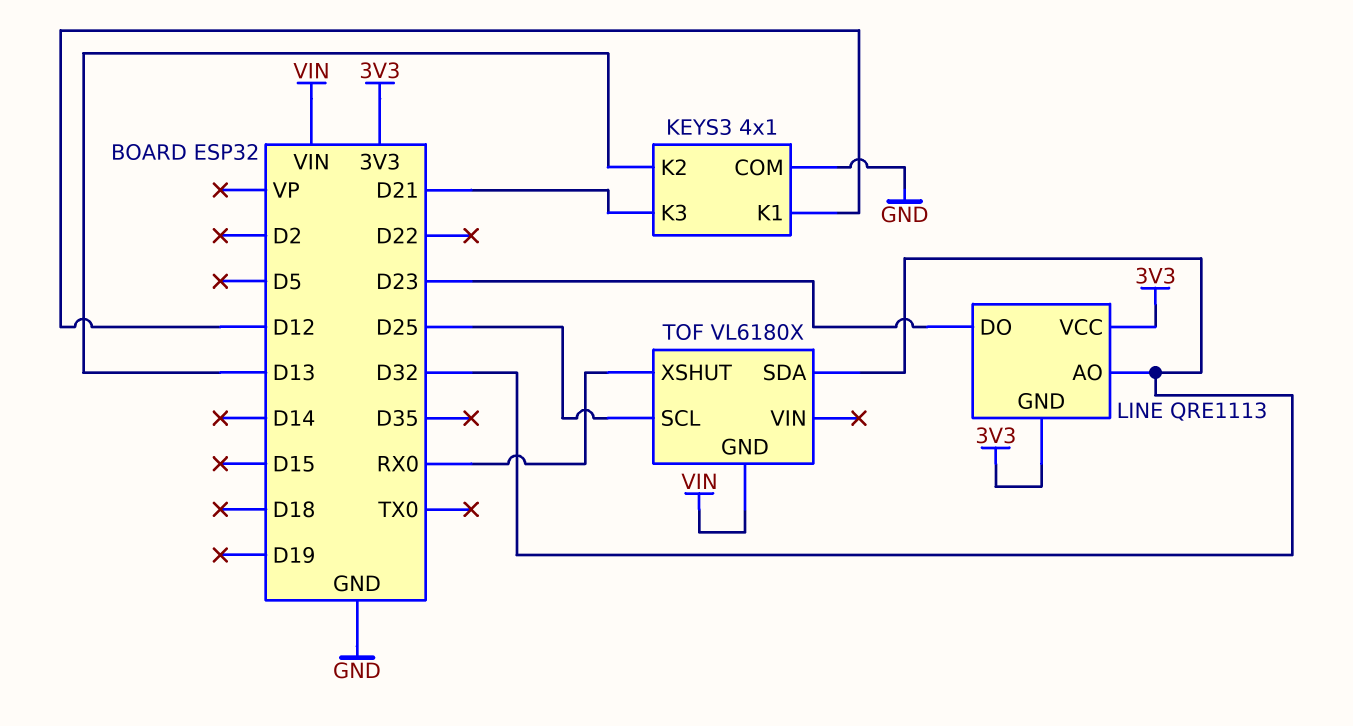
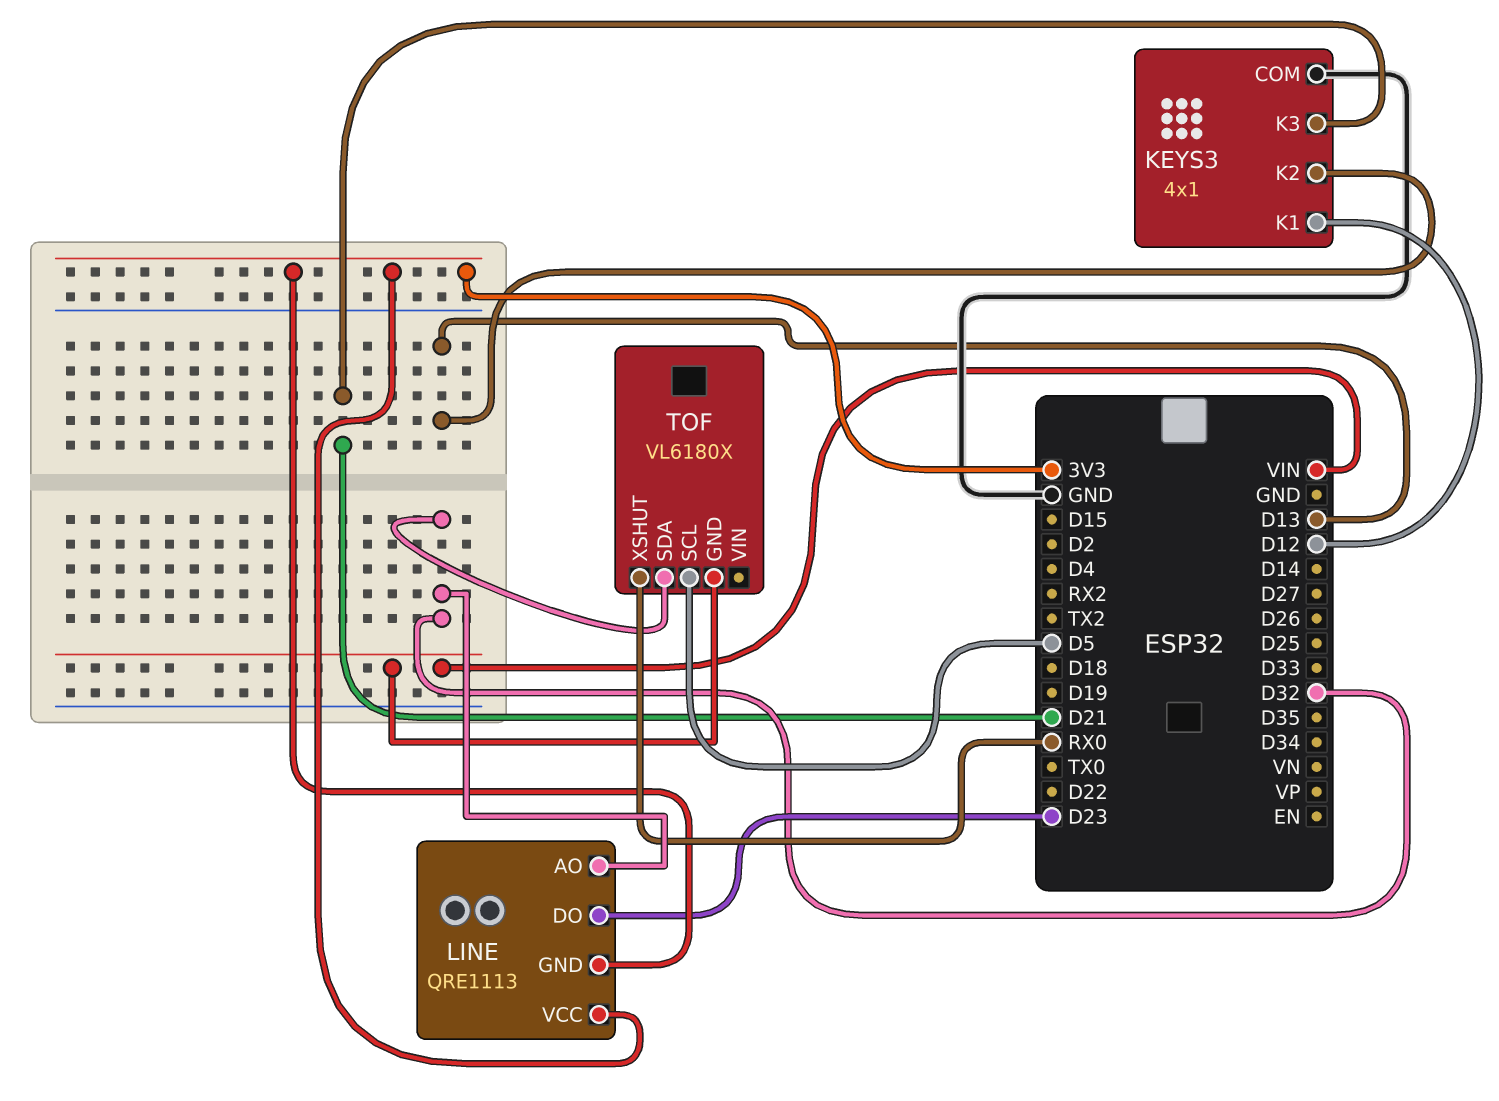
TOF pin SCL: D25 -> D5

